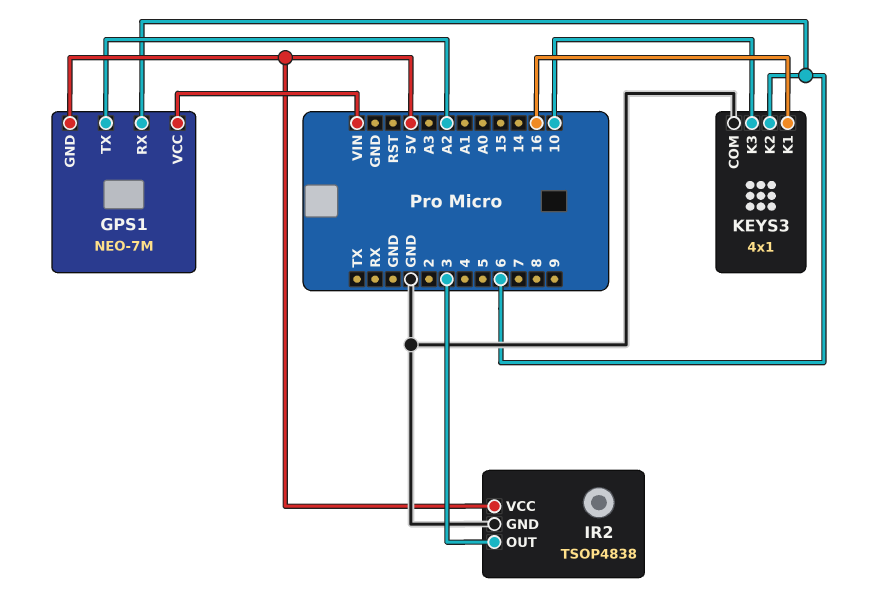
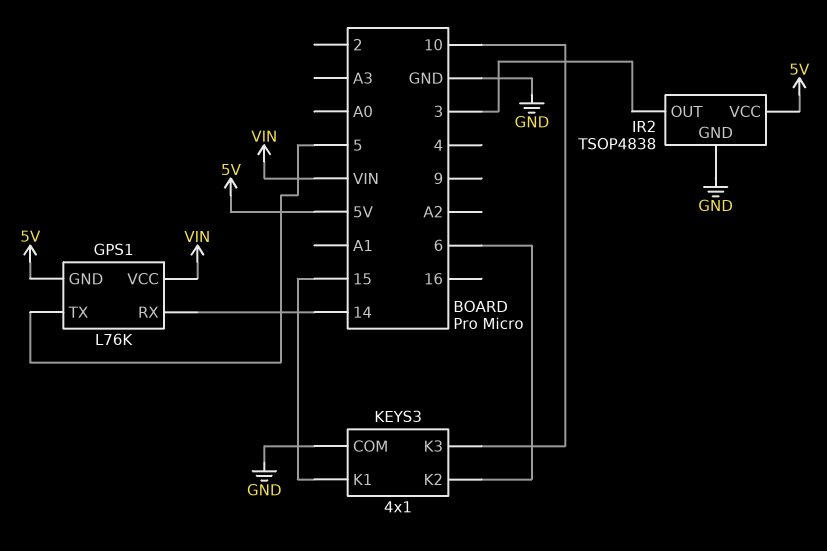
GPS1: NEO-7M -> L76K
GPS1 pin RX: 6 -> 14
GPS1 pin TX: A2 -> 5
KEYS3 pin K1: 16 -> 15

